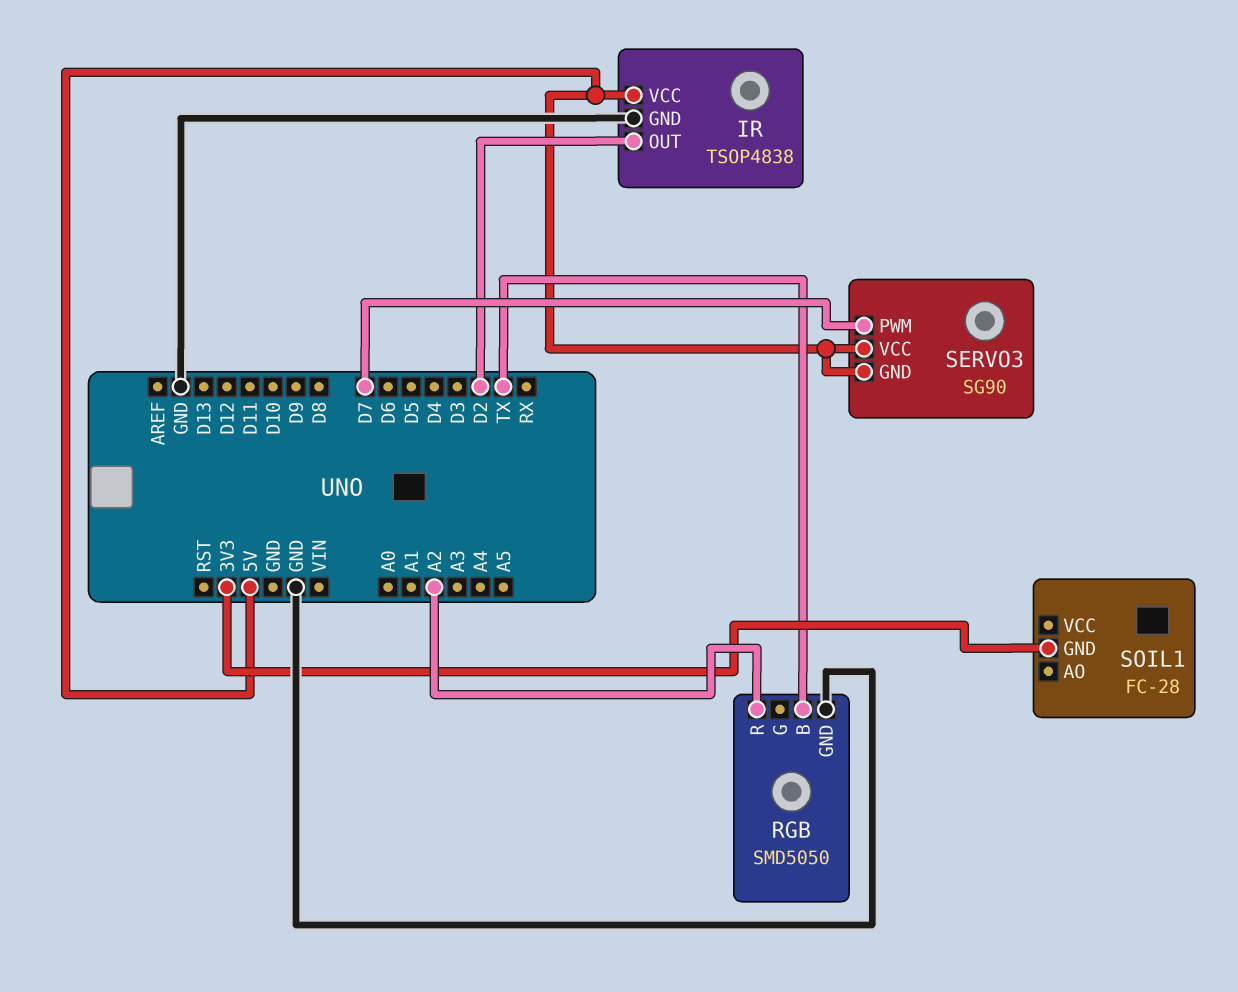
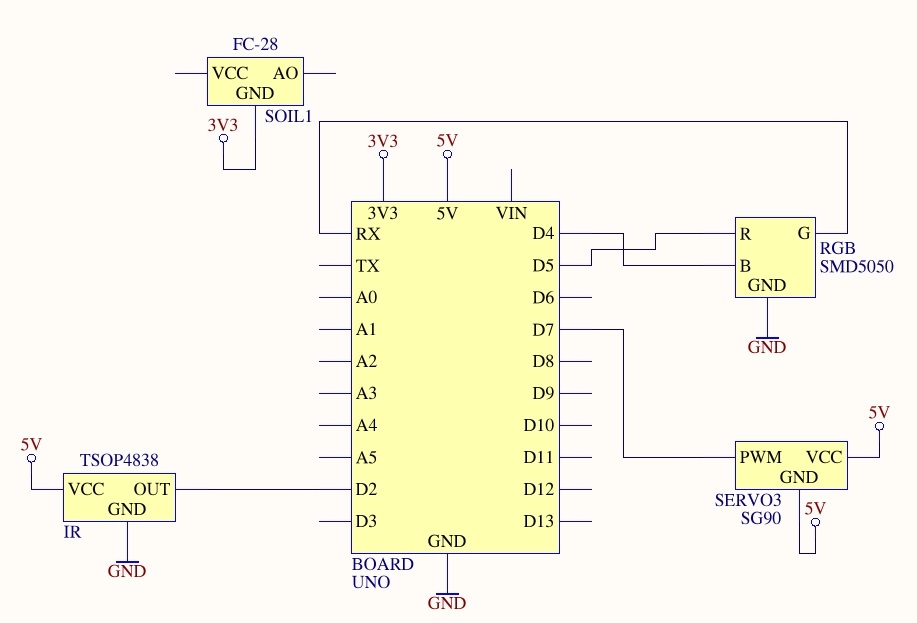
RGB pin B: TX -> D4
RGB pin G: none -> RX
RGB pin R: A2 -> D5

